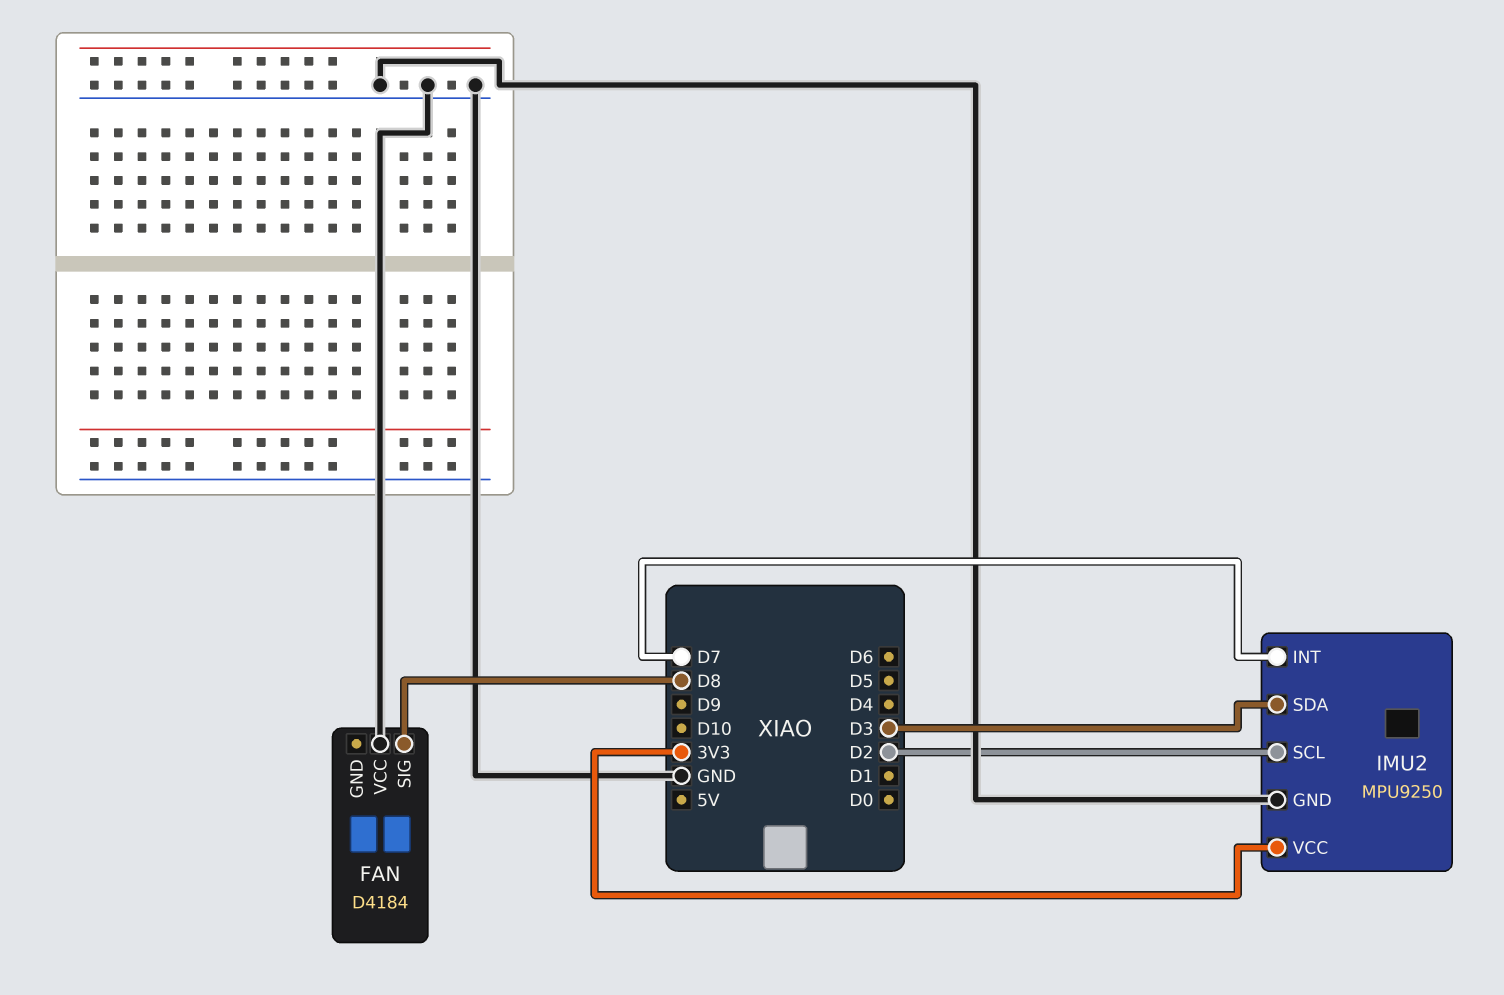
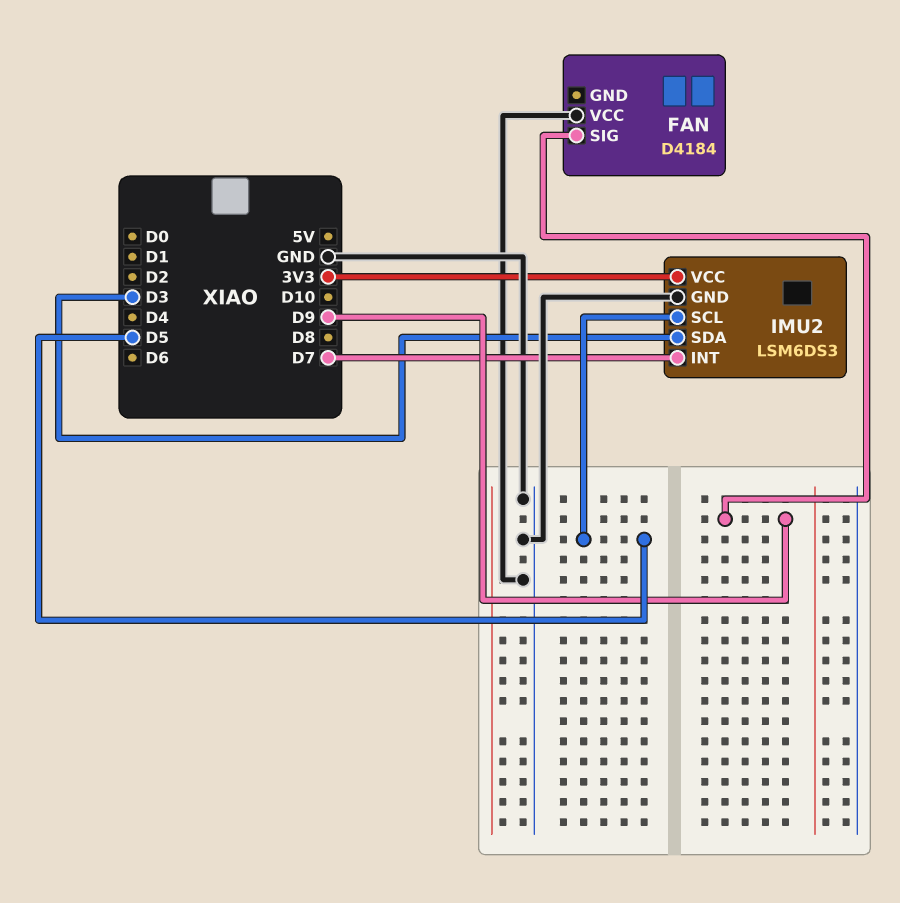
FAN pin SIG: D8 -> D9
IMU2: MPU9250 -> LSM6DS3
IMU2 pin SCL: D2 -> D5

